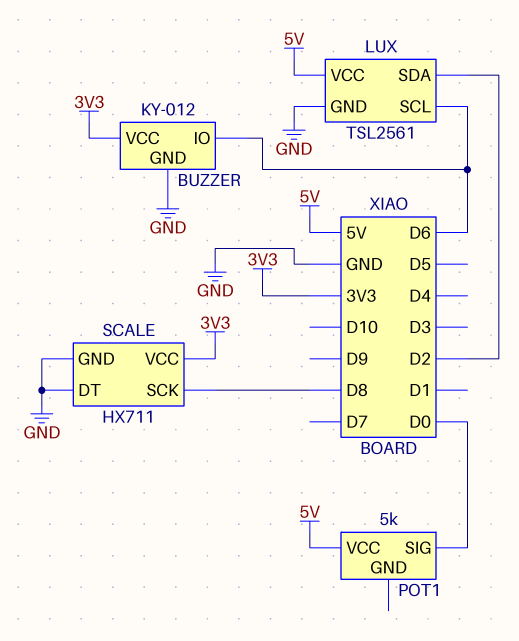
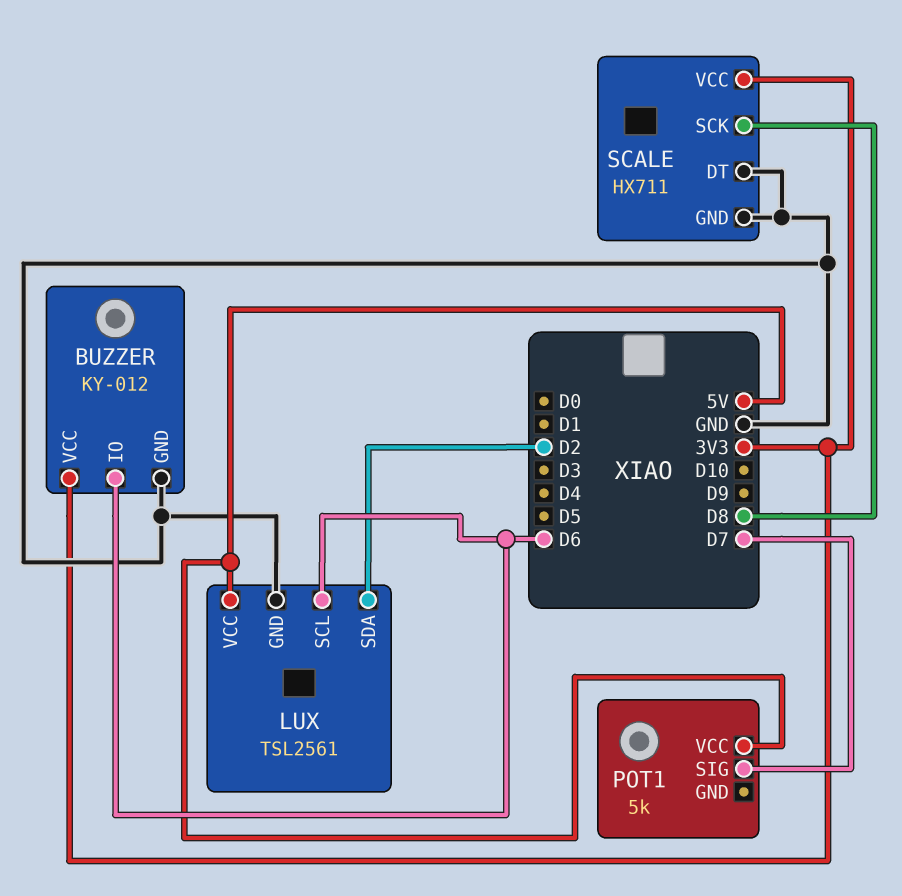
POT1 pin SIG: D0 -> D7

